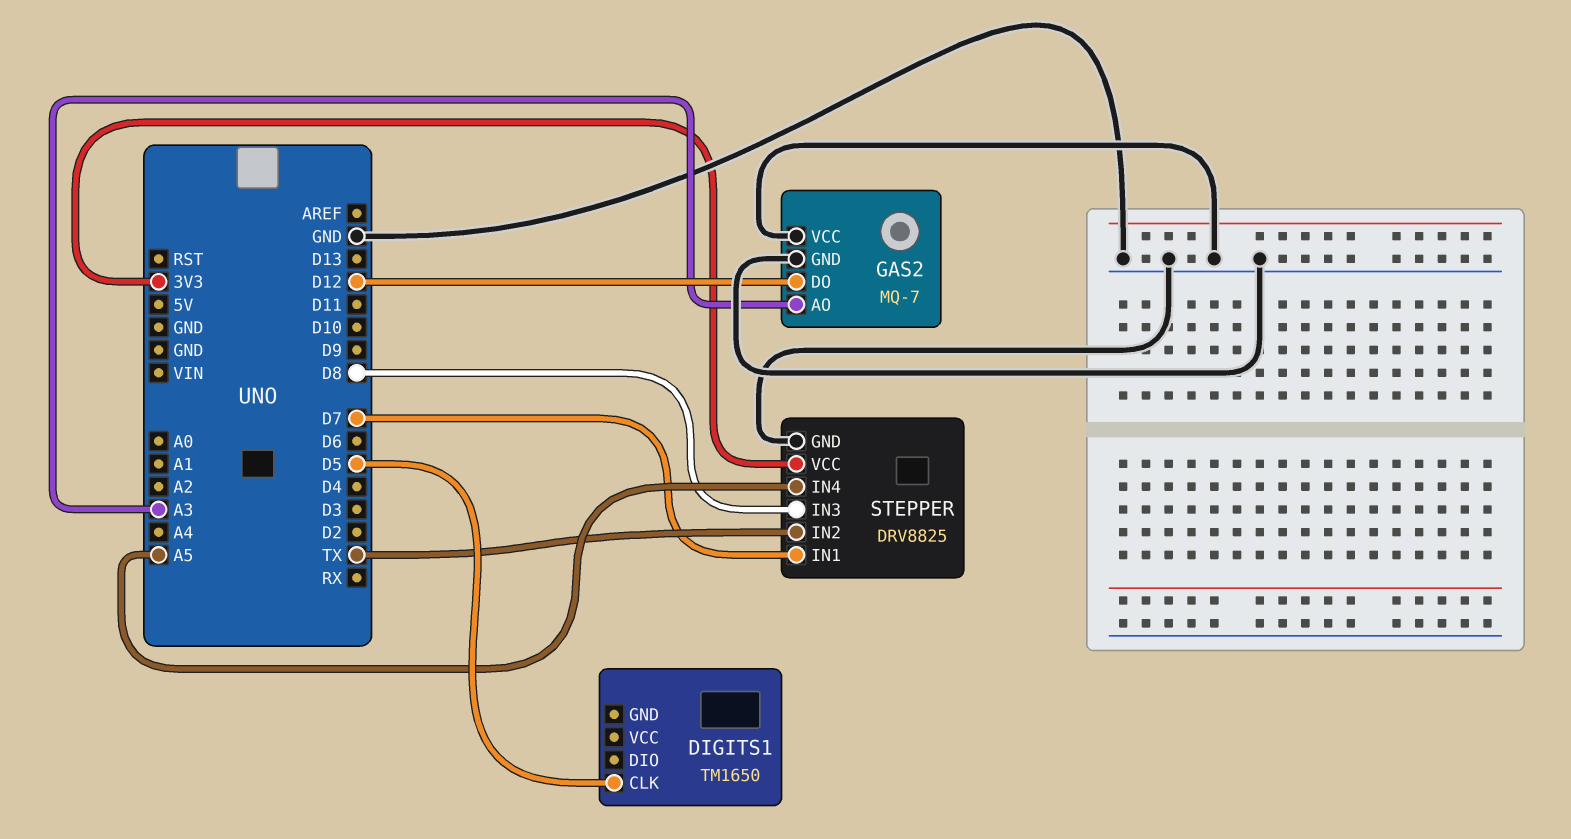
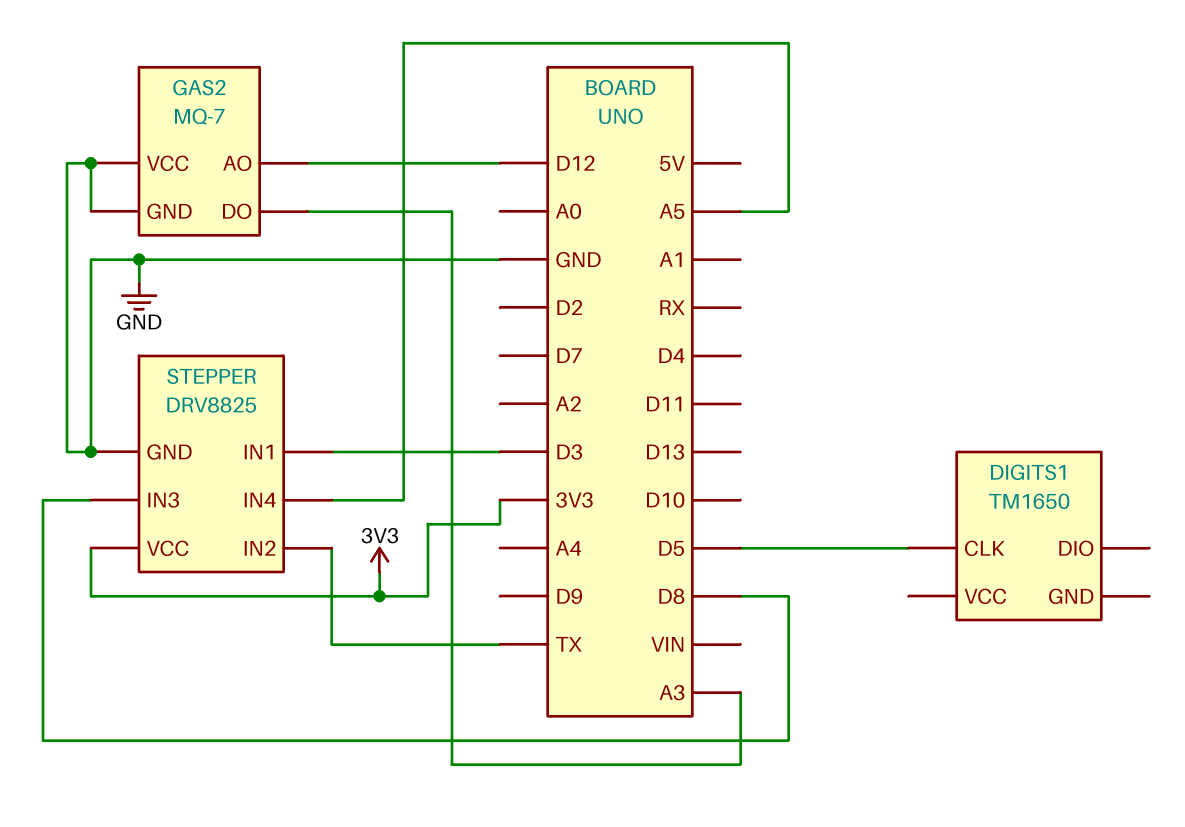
GAS2 pin AO: A3 -> D12
GAS2 pin DO: D12 -> A3
STEPPER pin IN1: D7 -> D3

